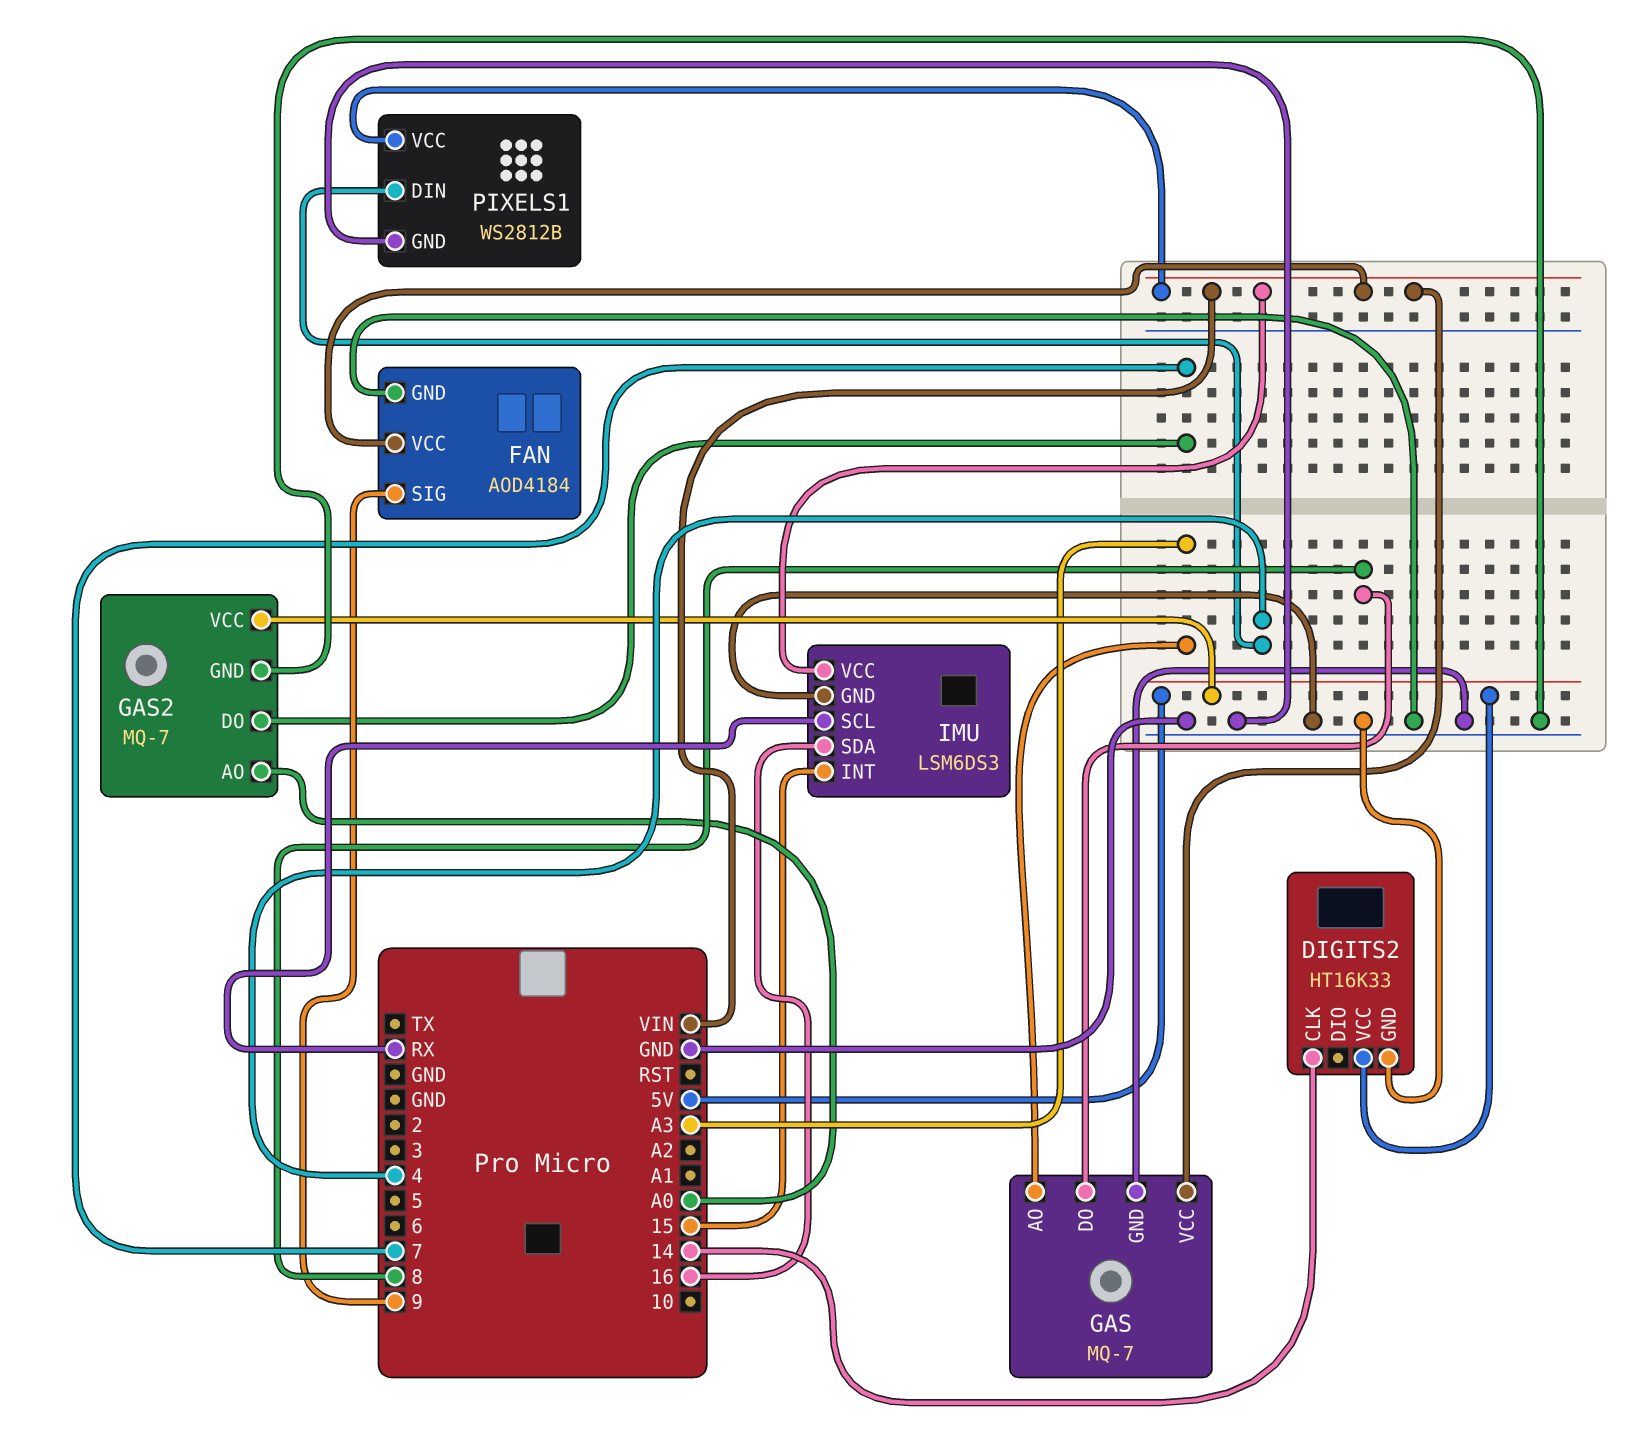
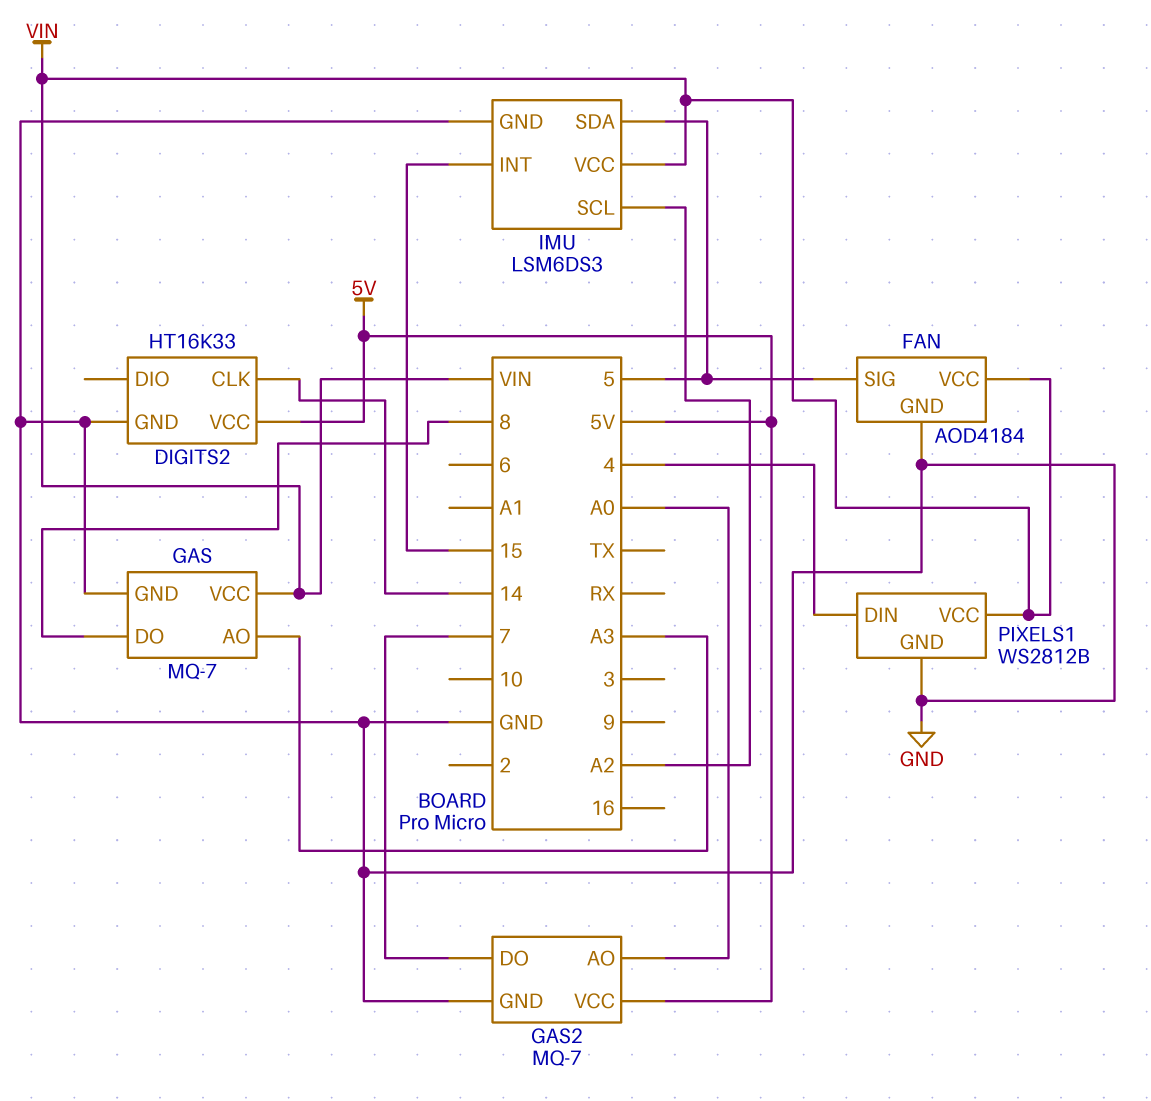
FAN pin SIG: 9 -> 5
IMU pin SCL: RX -> A2
IMU pin SDA: 16 -> 5

